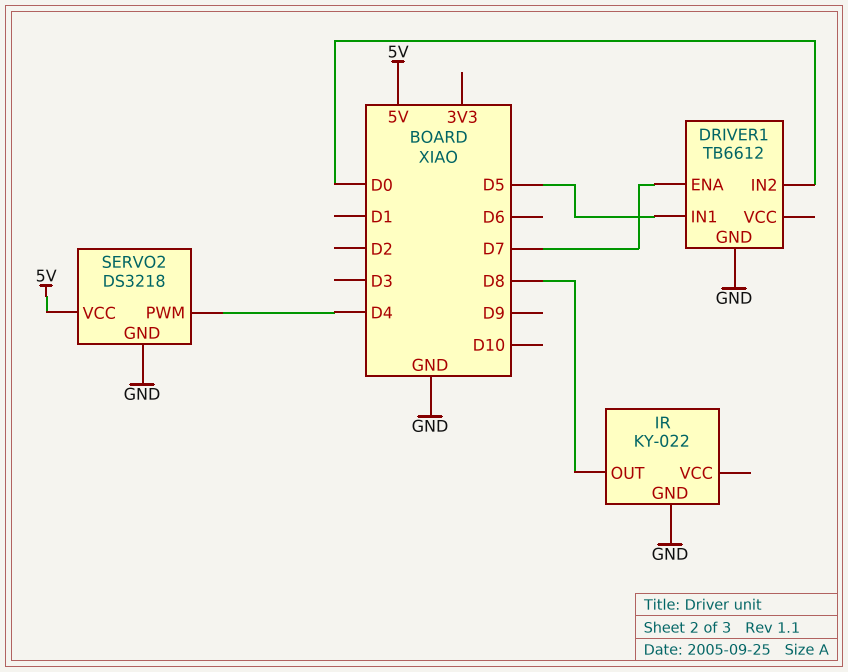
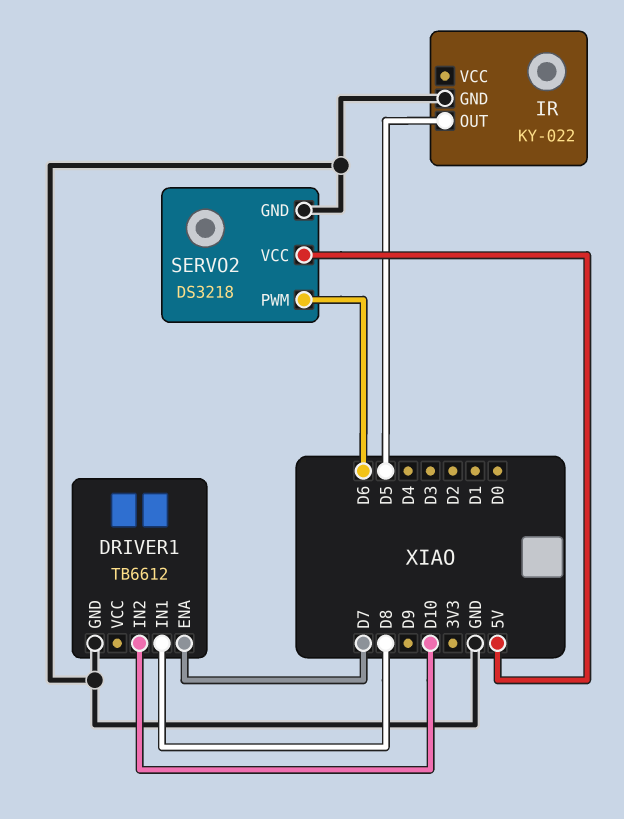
DRIVER1 pin IN1: D5 -> D8
DRIVER1 pin IN2: D0 -> D10
IR pin OUT: D8 -> D5
SERVO2 pin PWM: D4 -> D6

